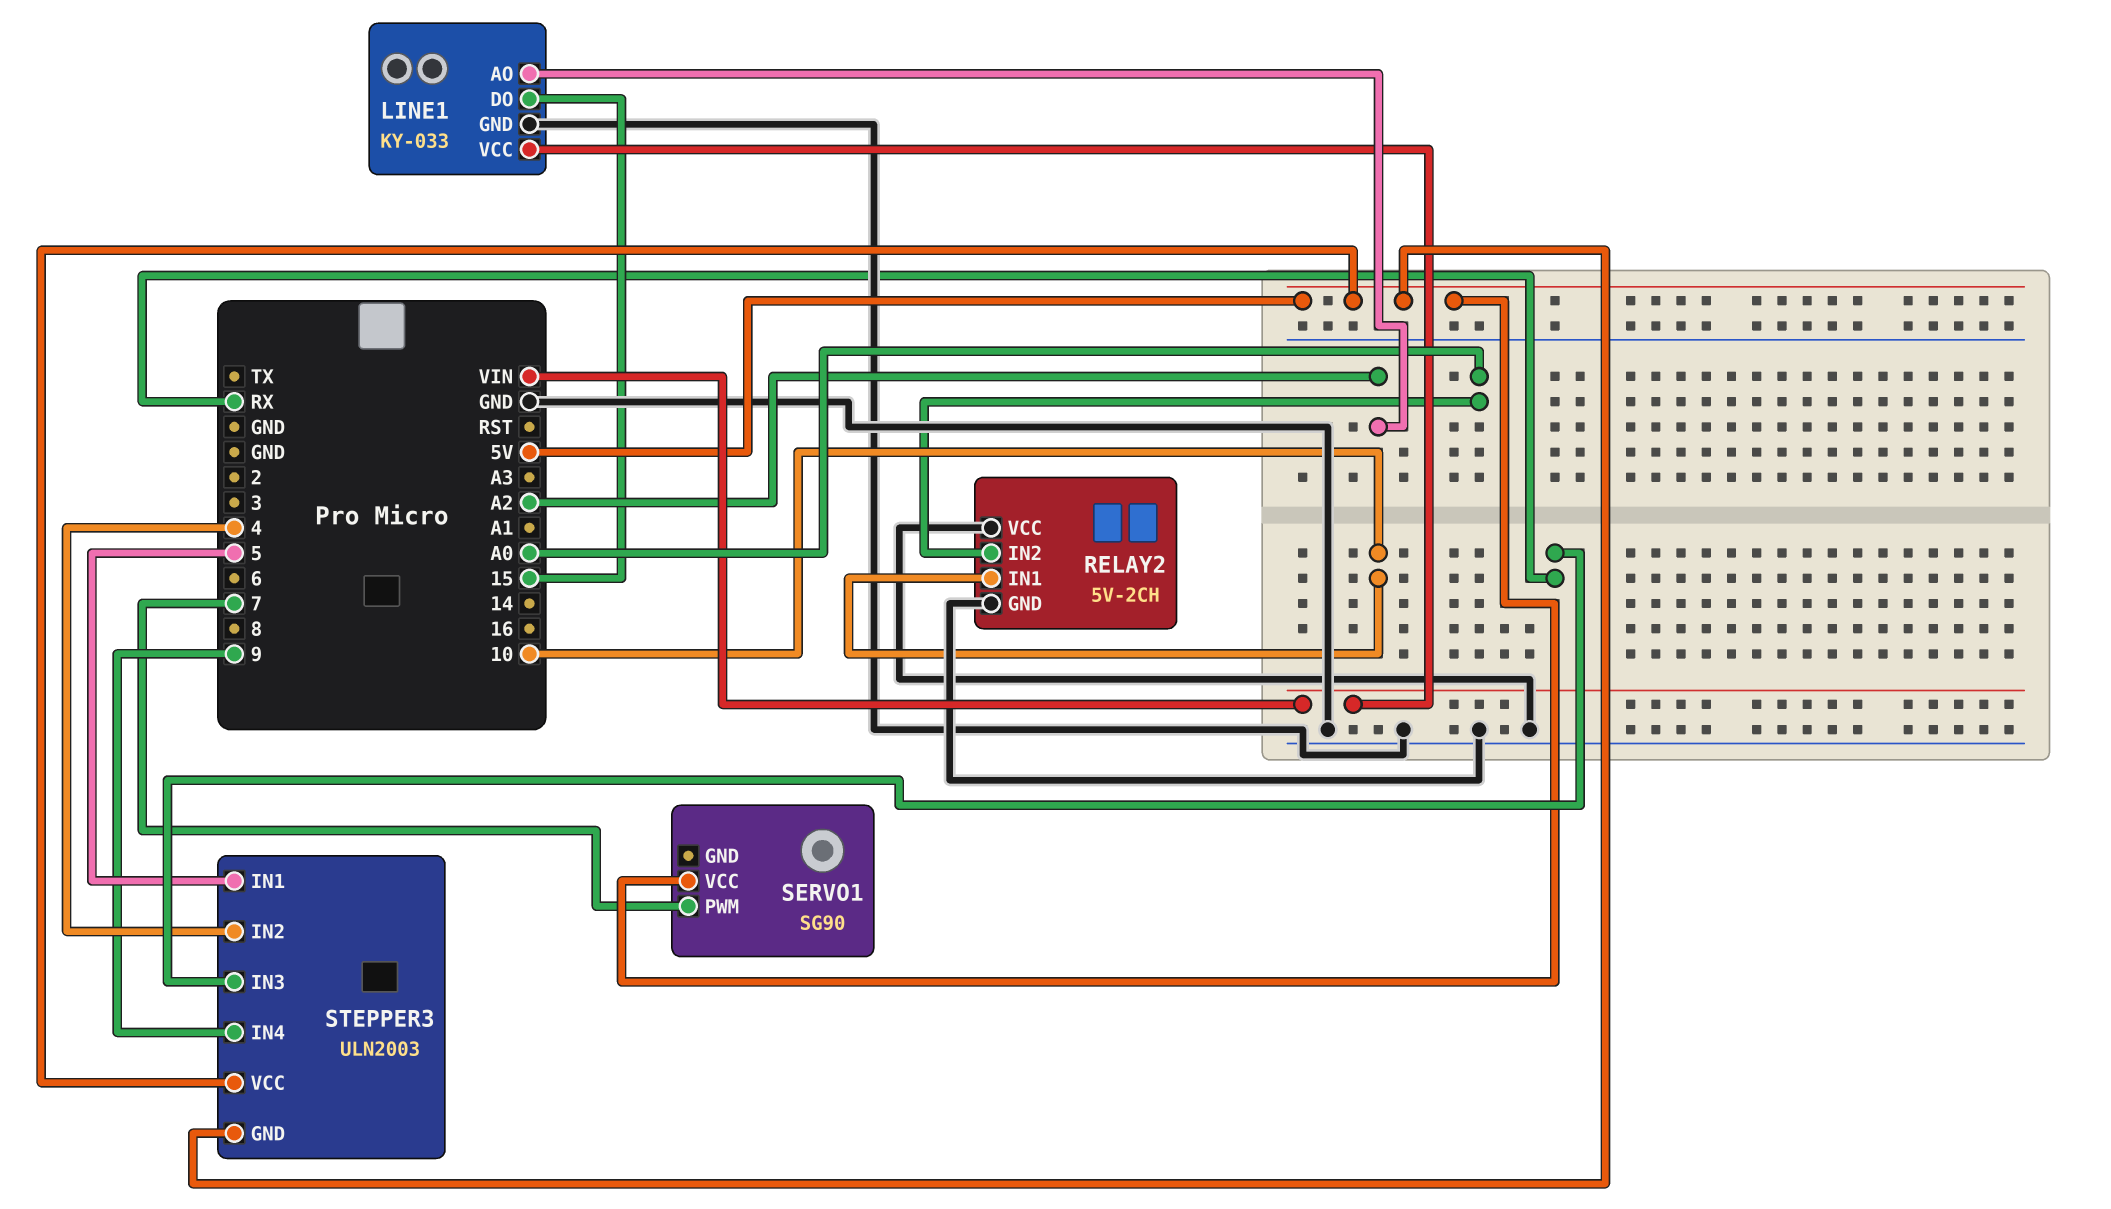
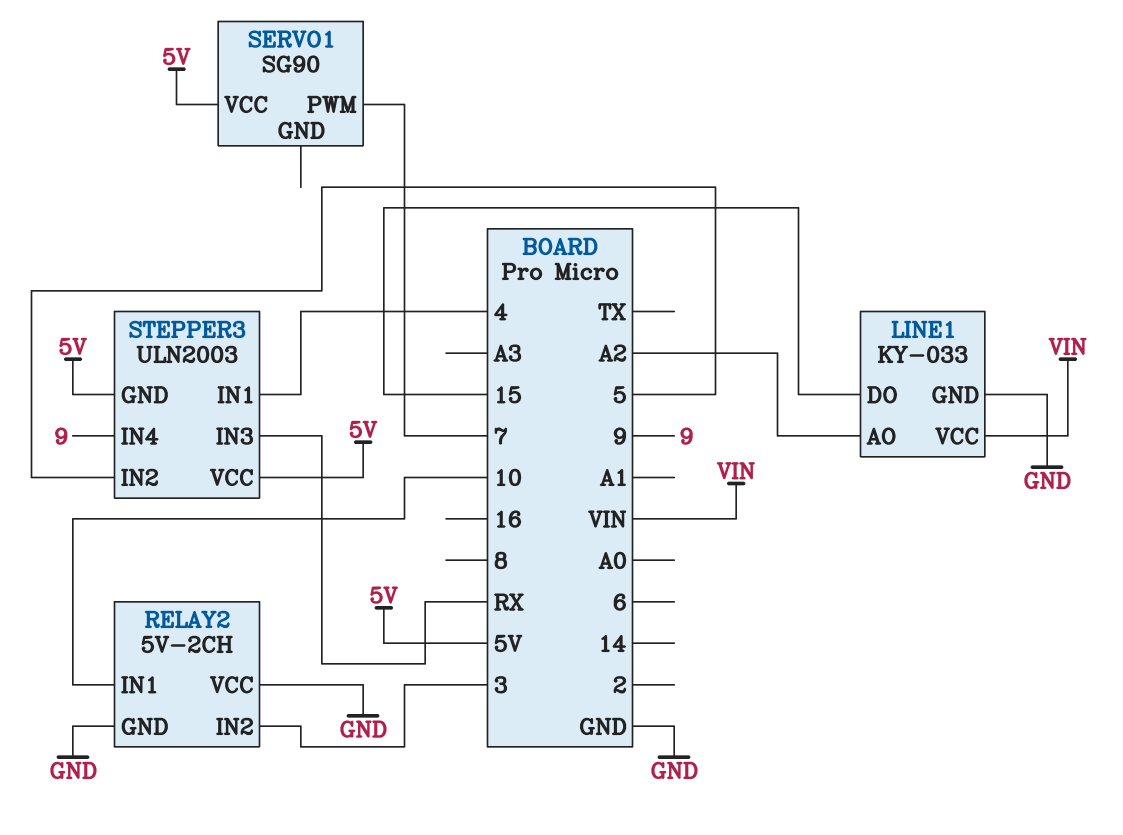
RELAY2 pin IN2: A0 -> 3
STEPPER3 pin IN1: 5 -> 4
STEPPER3 pin IN2: 4 -> 5

